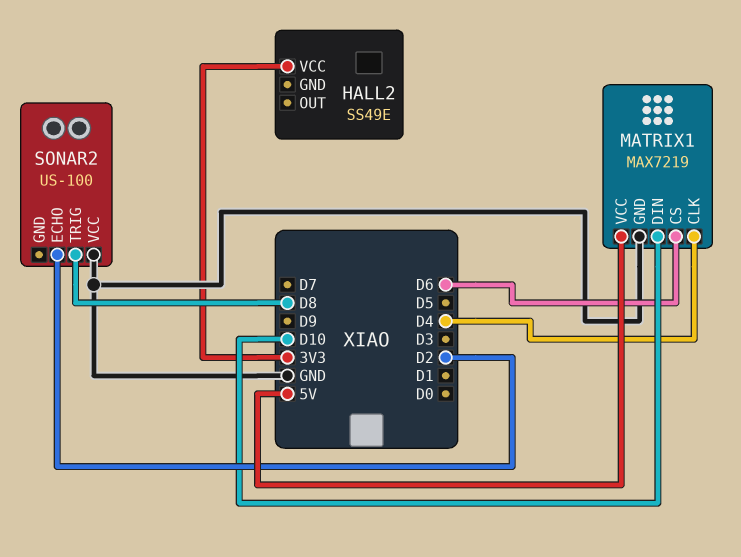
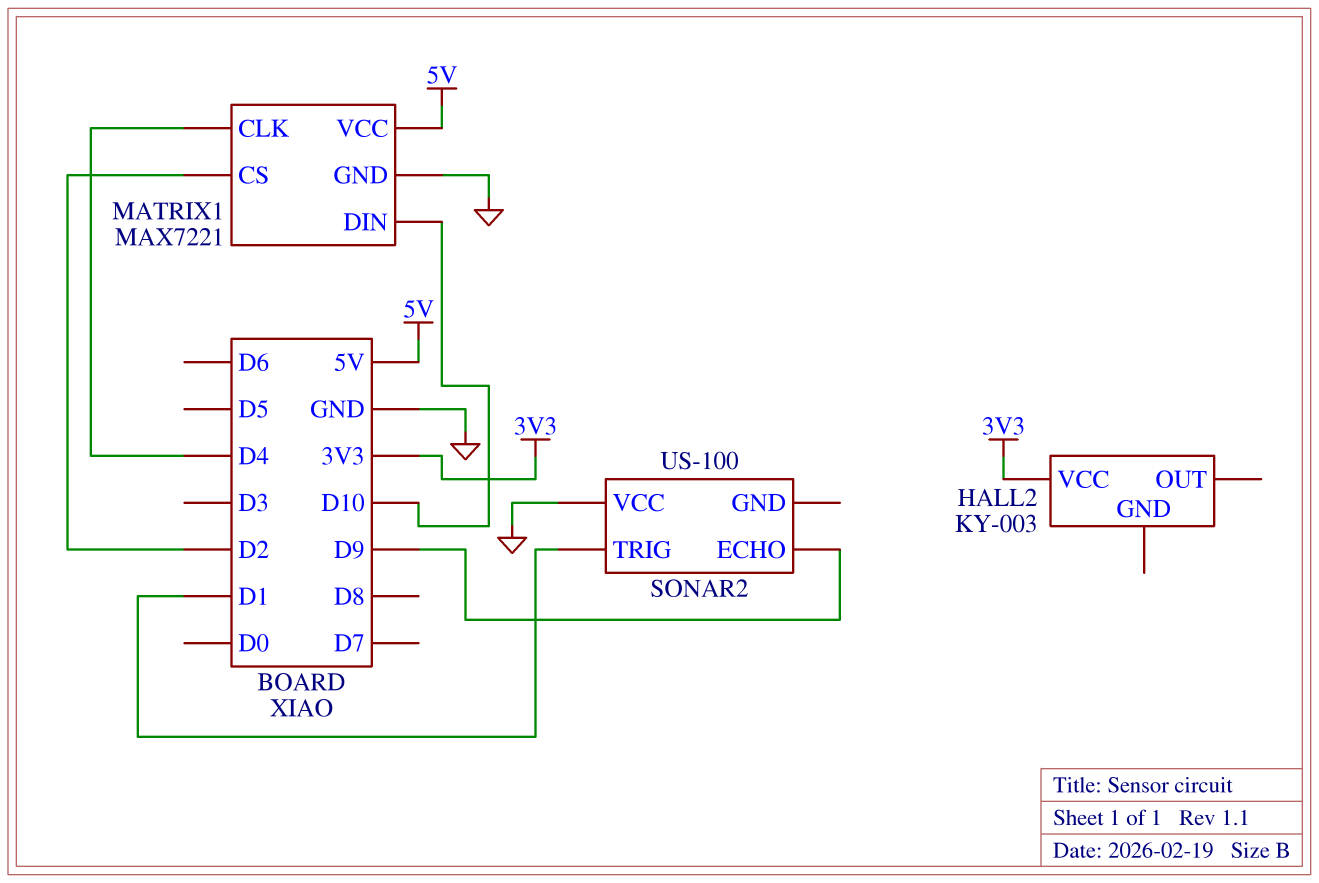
HALL2: SS49E -> KY-003
MATRIX1: MAX7219 -> MAX7221
MATRIX1 pin CS: D6 -> D2
SONAR2 pin ECHO: D2 -> D9
SONAR2 pin TRIG: D8 -> D1

